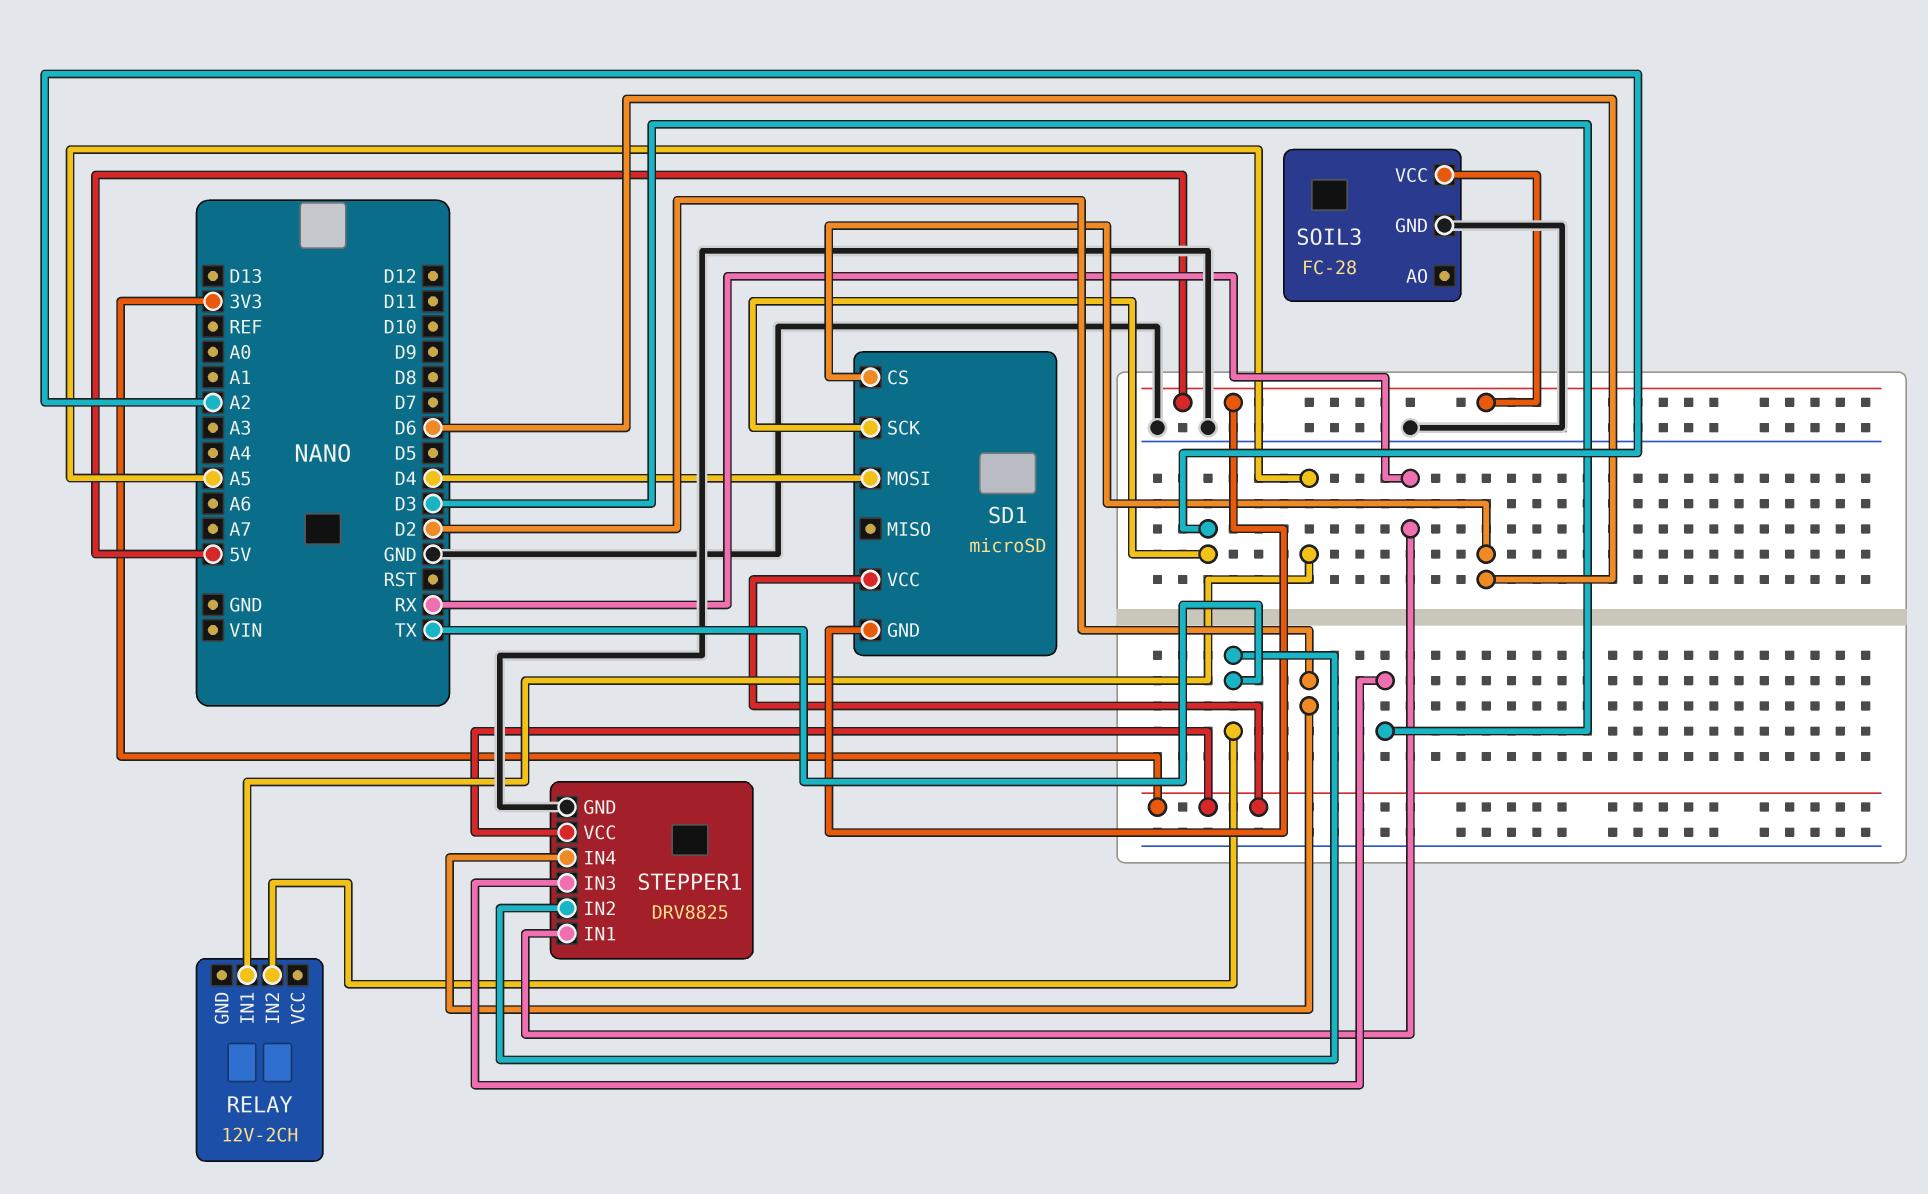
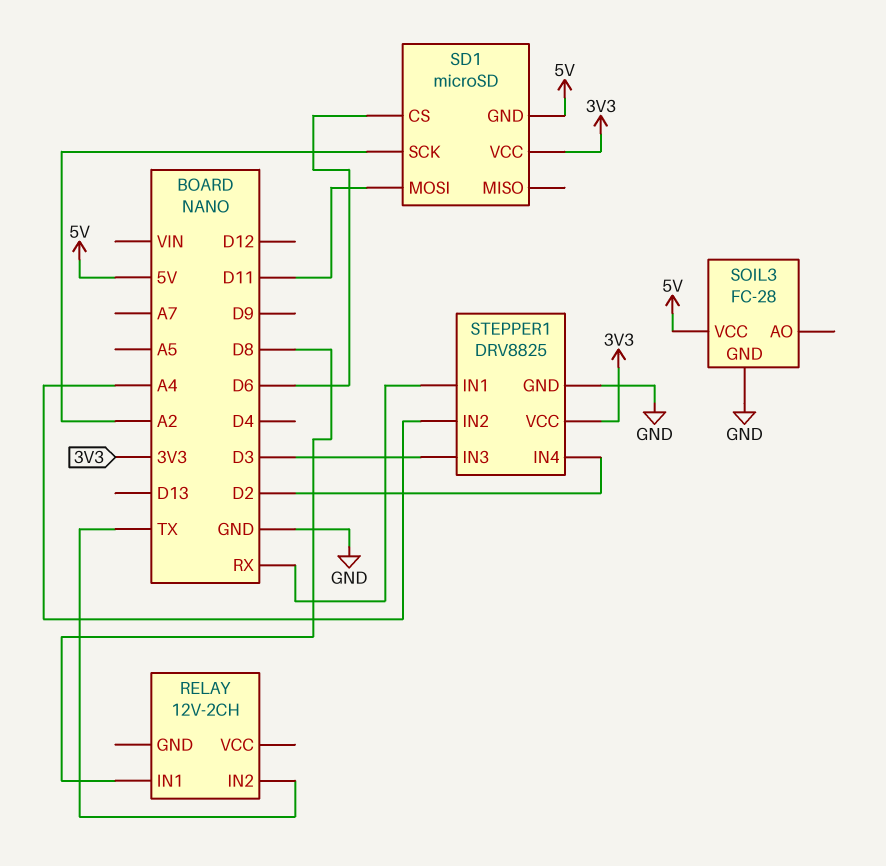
RELAY pin IN1: A5 -> D8
SD1 pin MOSI: D4 -> D11
STEPPER1 pin IN2: TX -> A4

